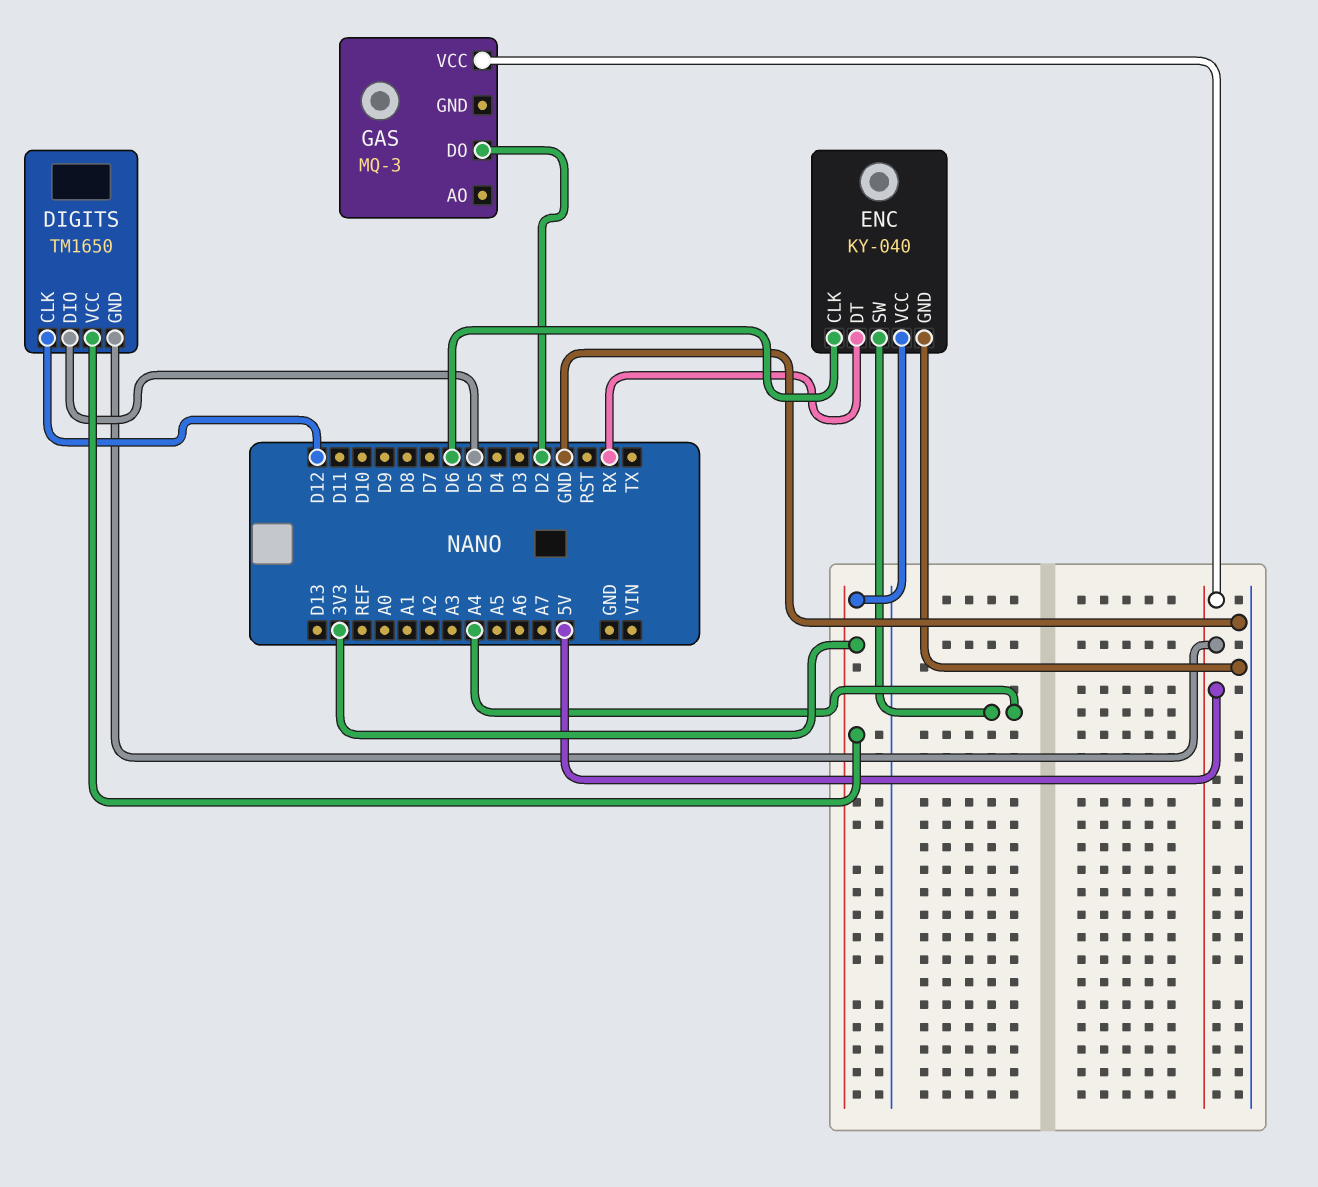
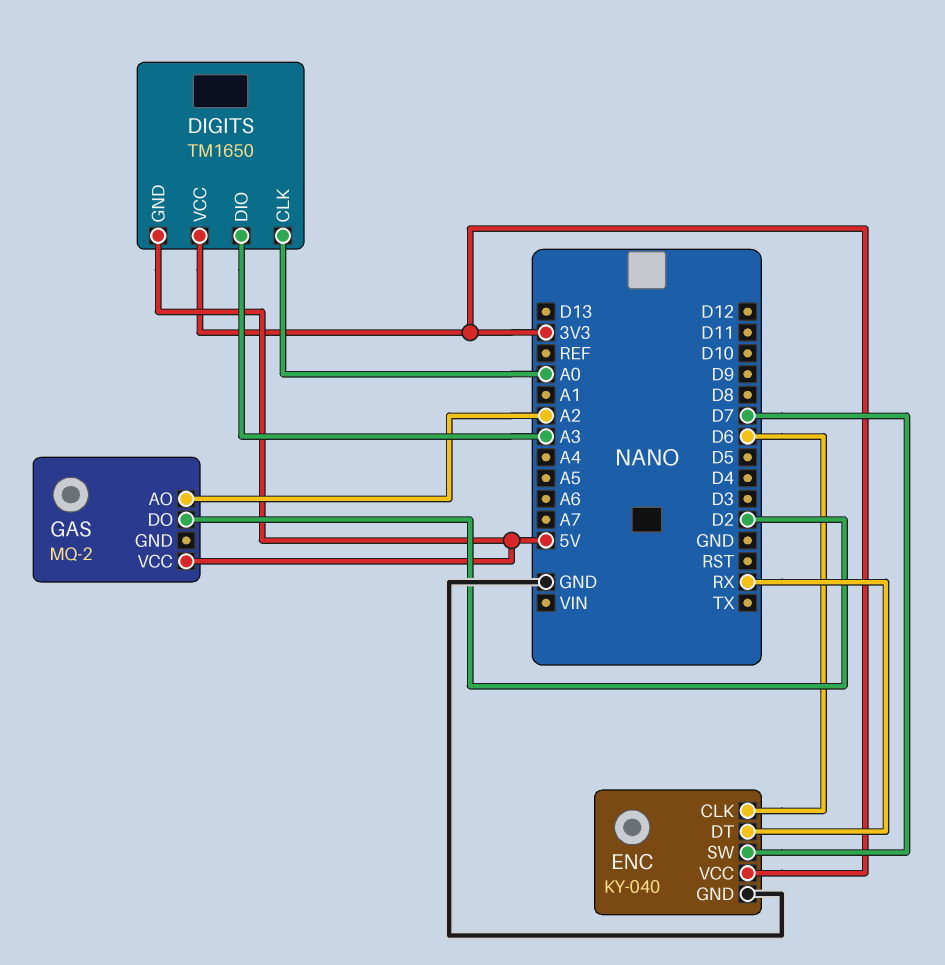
DIGITS pin CLK: D12 -> A0
DIGITS pin DIO: D5 -> A3
ENC pin SW: A4 -> D7
GAS: MQ-3 -> MQ-2
GAS pin AO: none -> A2

